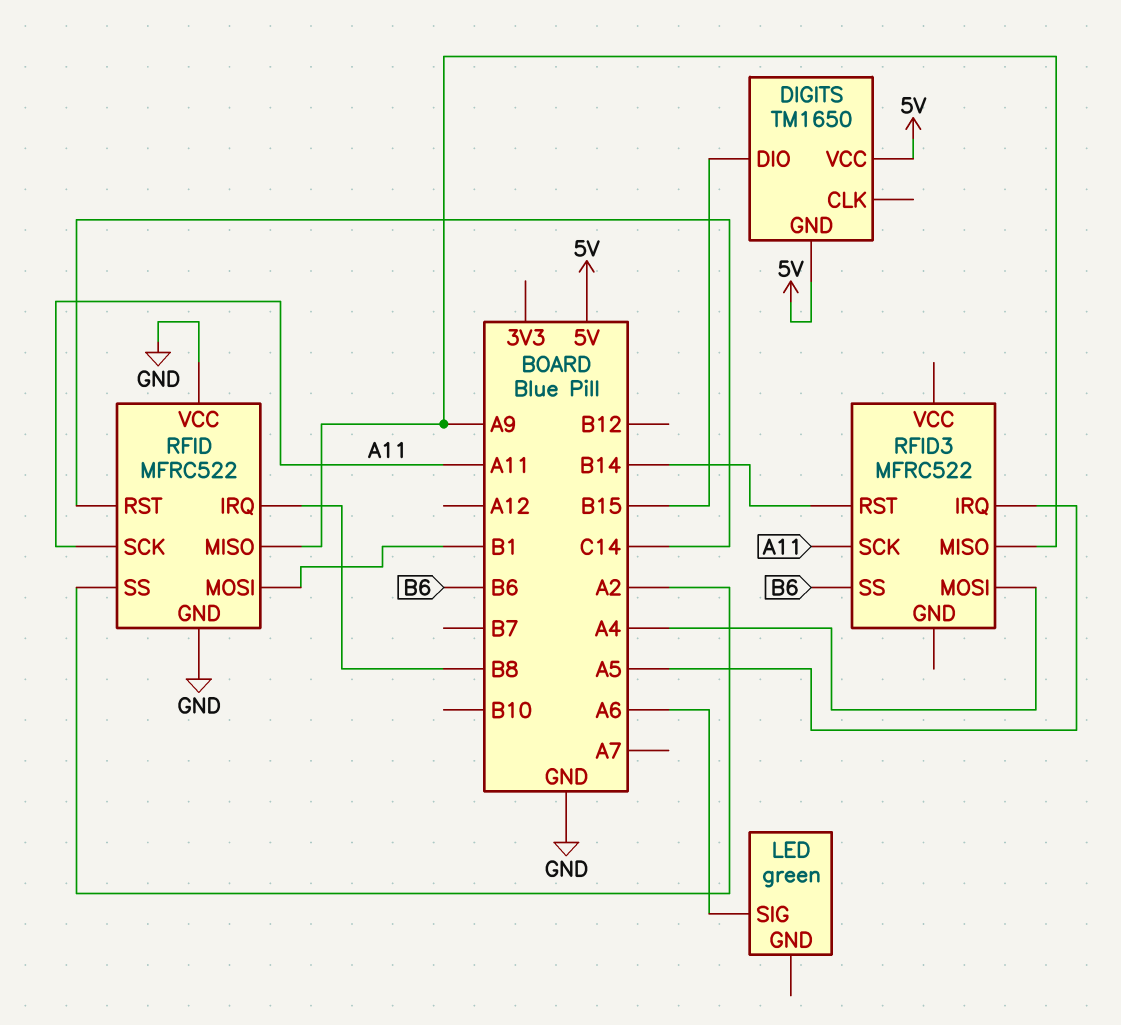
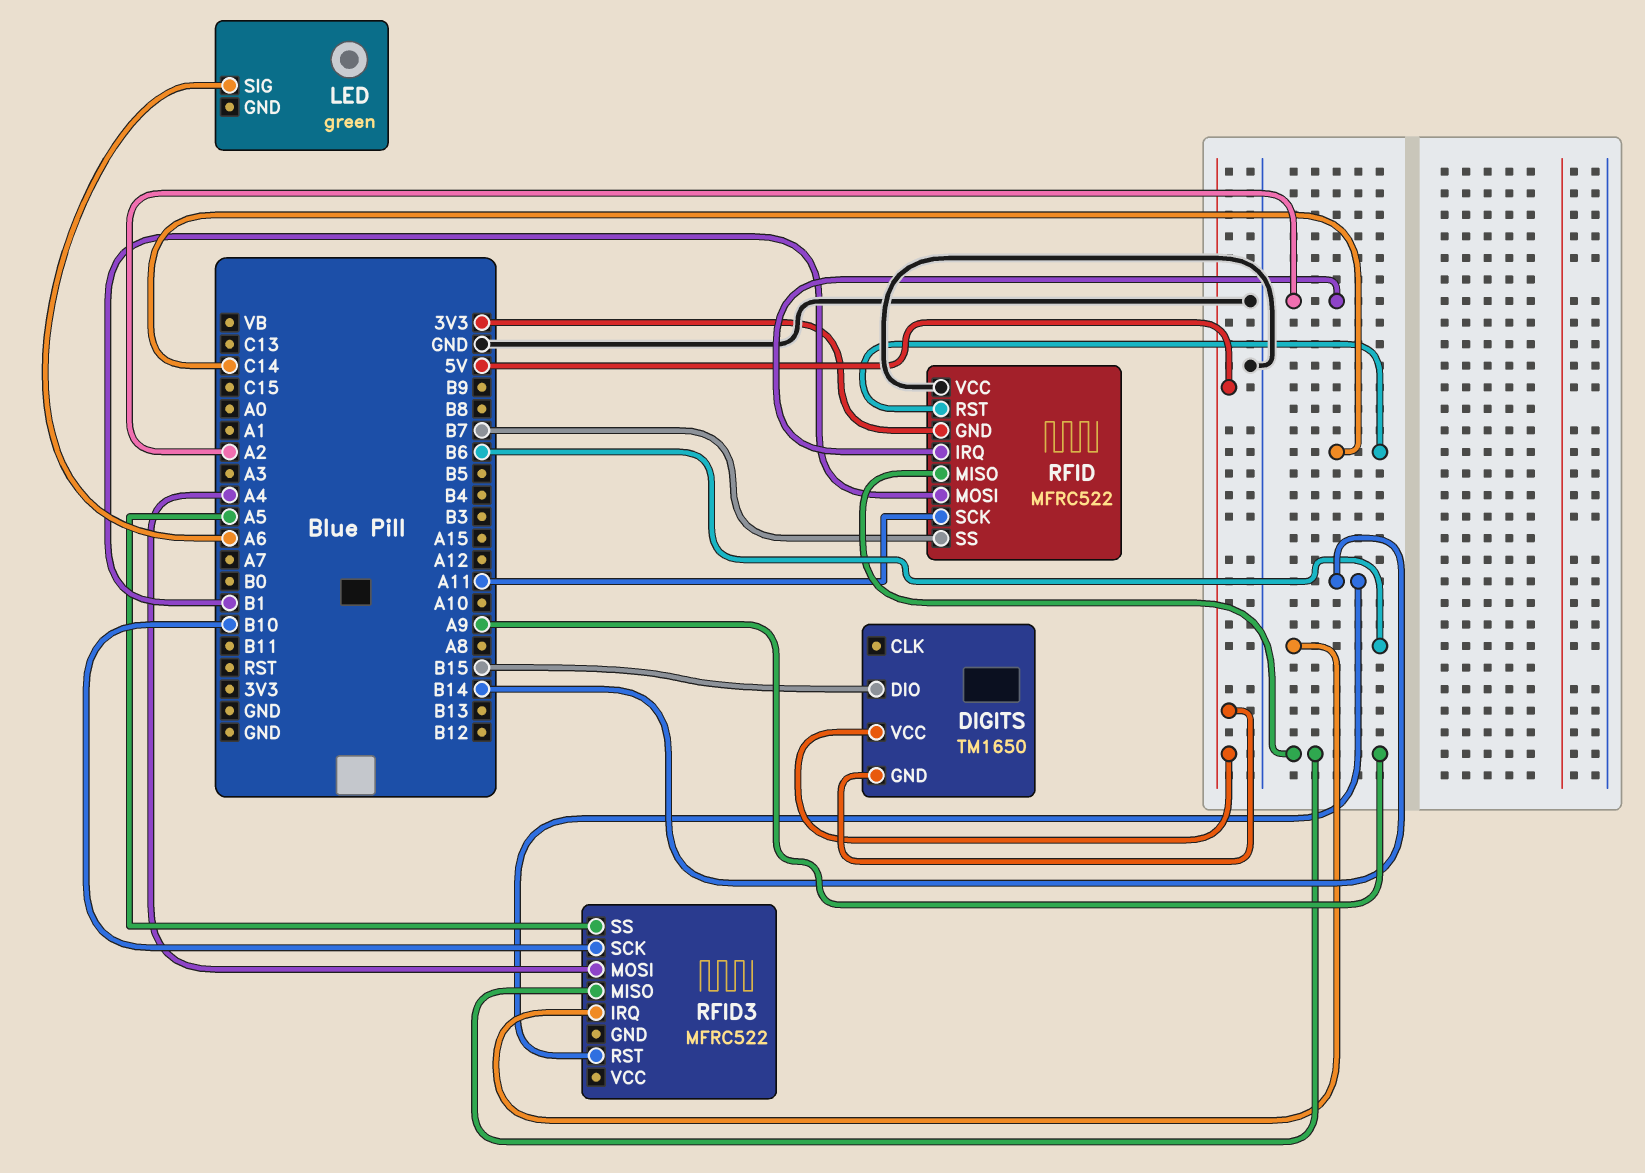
RFID pin GND: GND -> 3V3
RFID pin IRQ: B8 -> A2
RFID pin SS: A2 -> B7
RFID3 pin IRQ: A5 -> B6
RFID3 pin SCK: A11 -> B10
RFID3 pin SS: B6 -> A5

